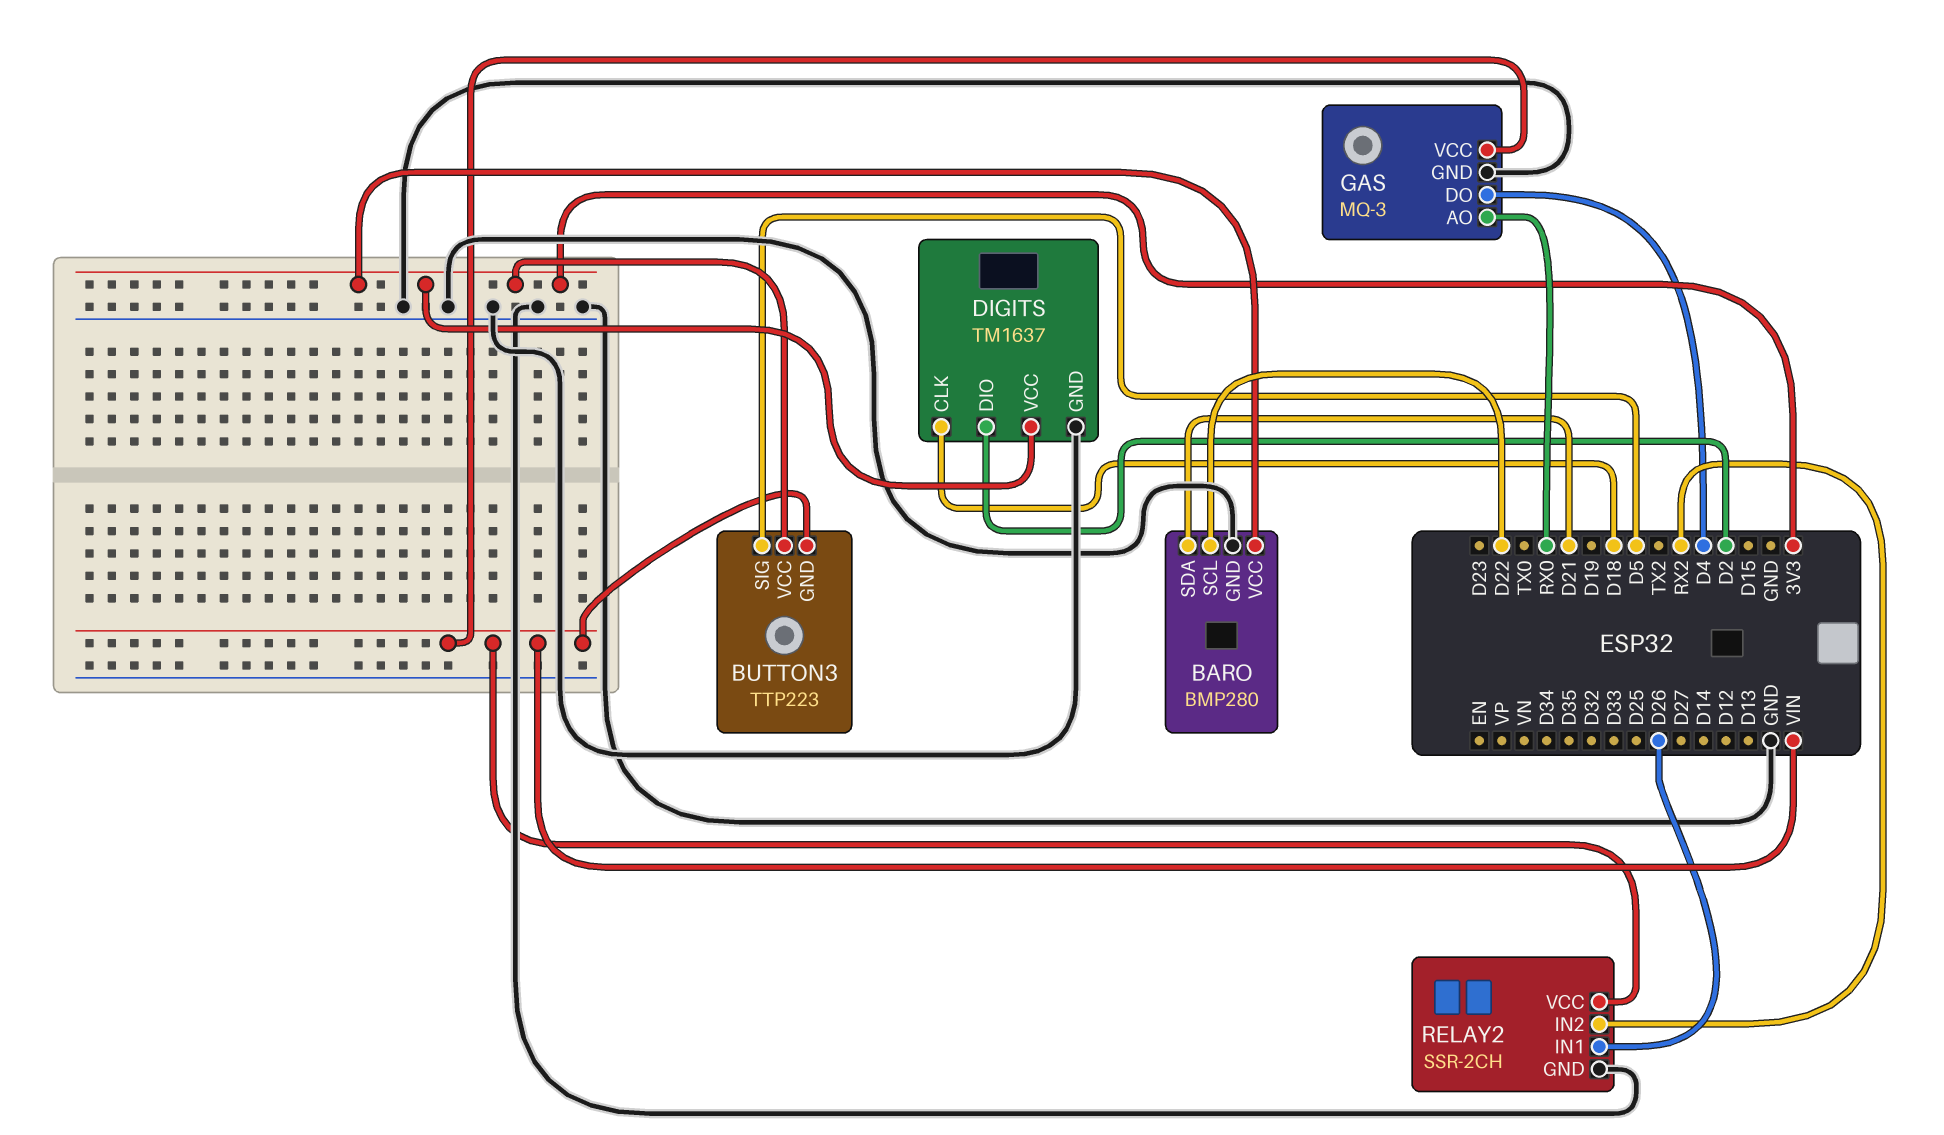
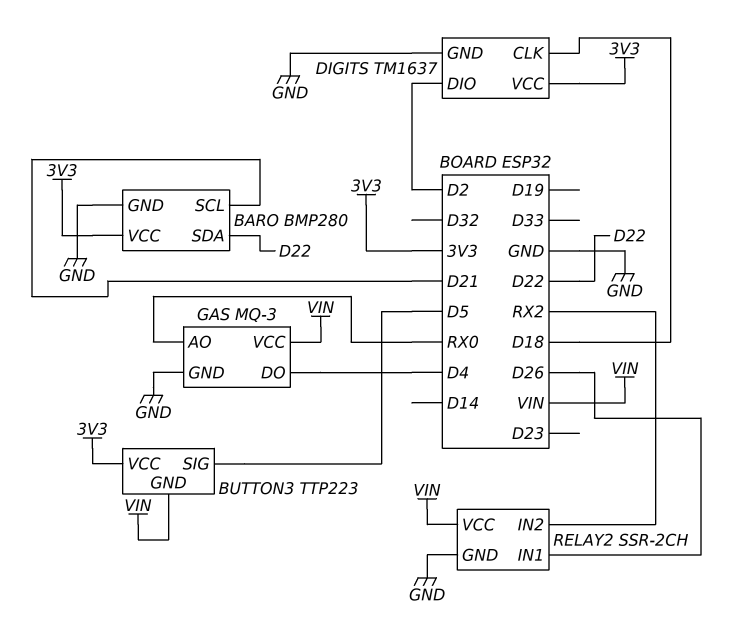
BARO pin SCL: D22 -> D21
BARO pin SDA: D21 -> D22

